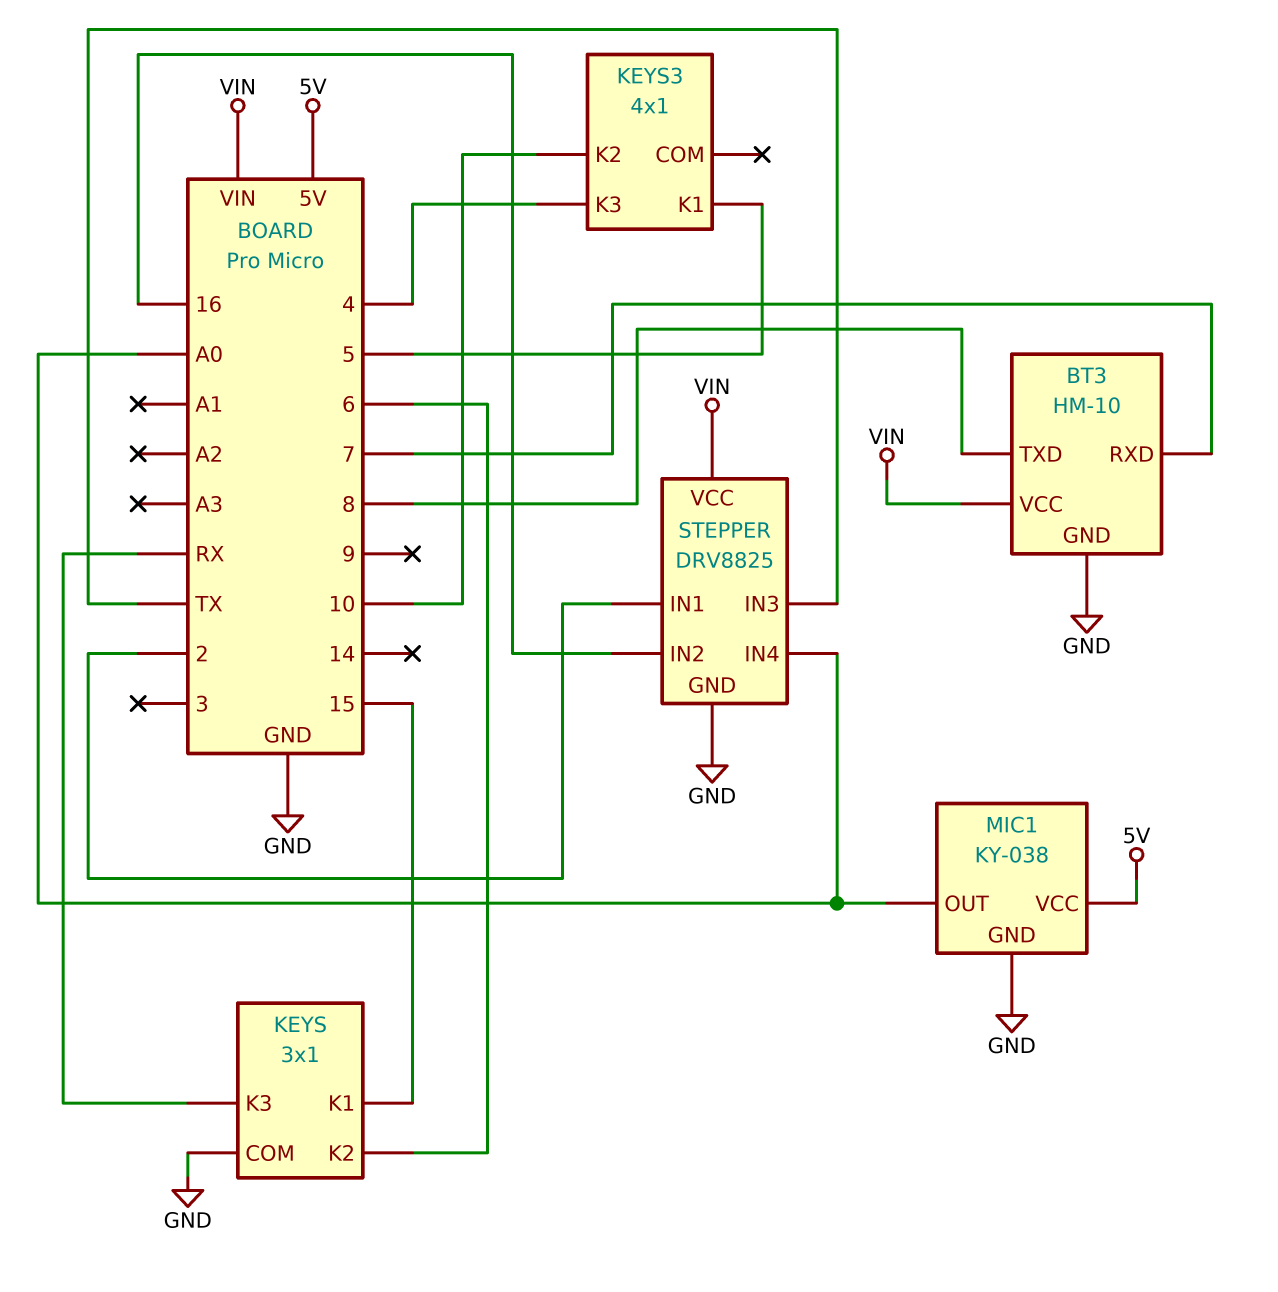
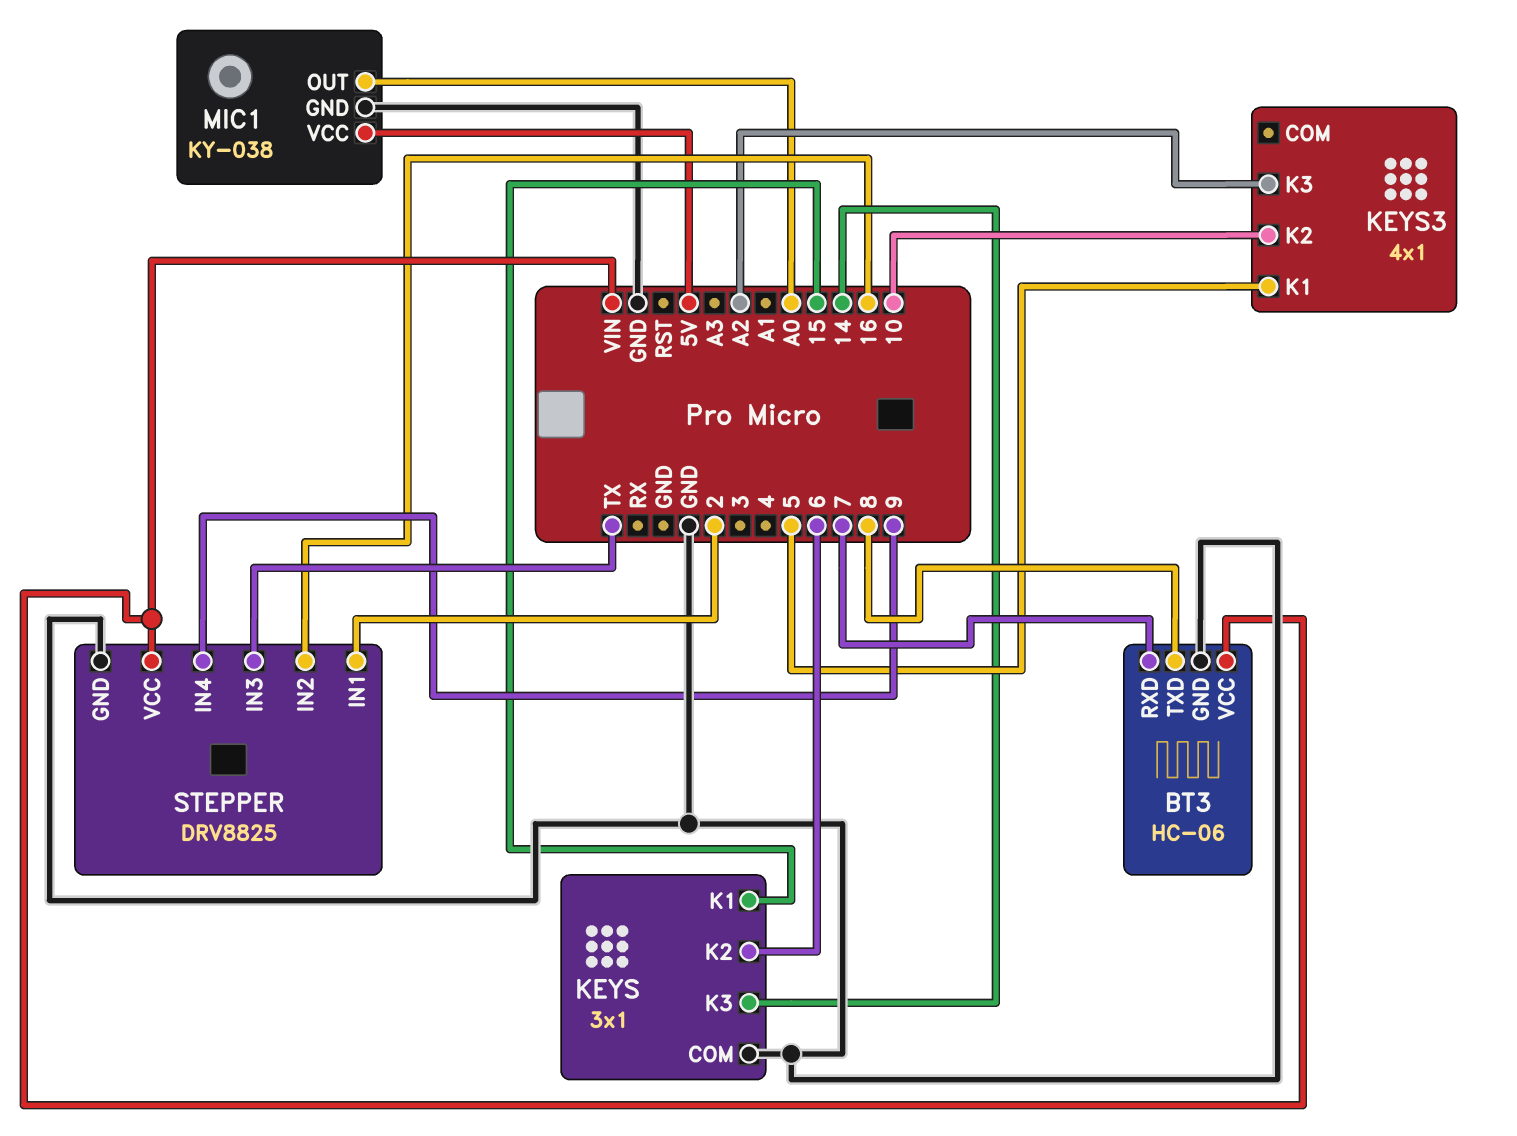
BT3: HM-10 -> HC-06
KEYS pin K3: RX -> 14
KEYS3 pin K3: 4 -> A2
STEPPER pin IN4: A0 -> 9

